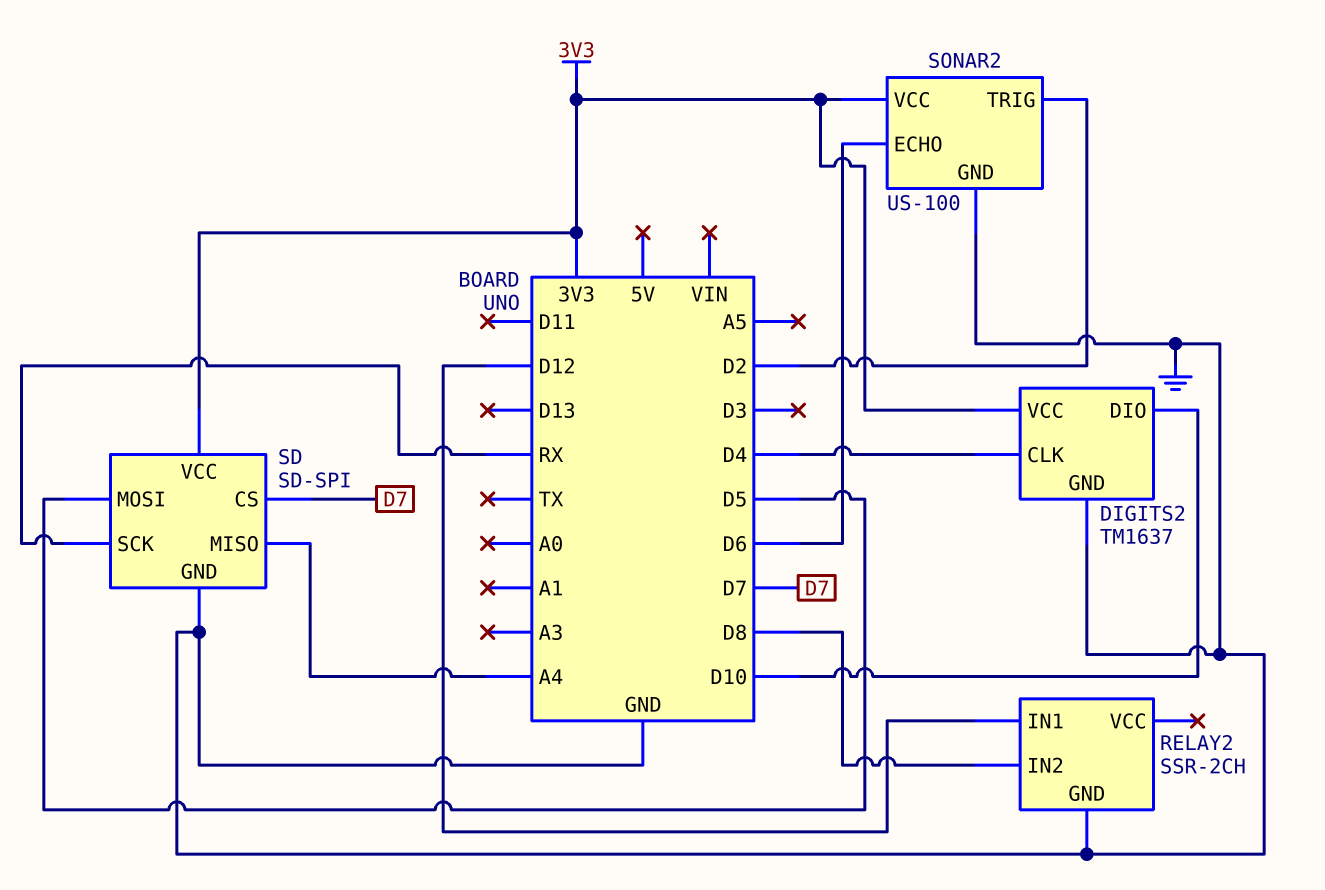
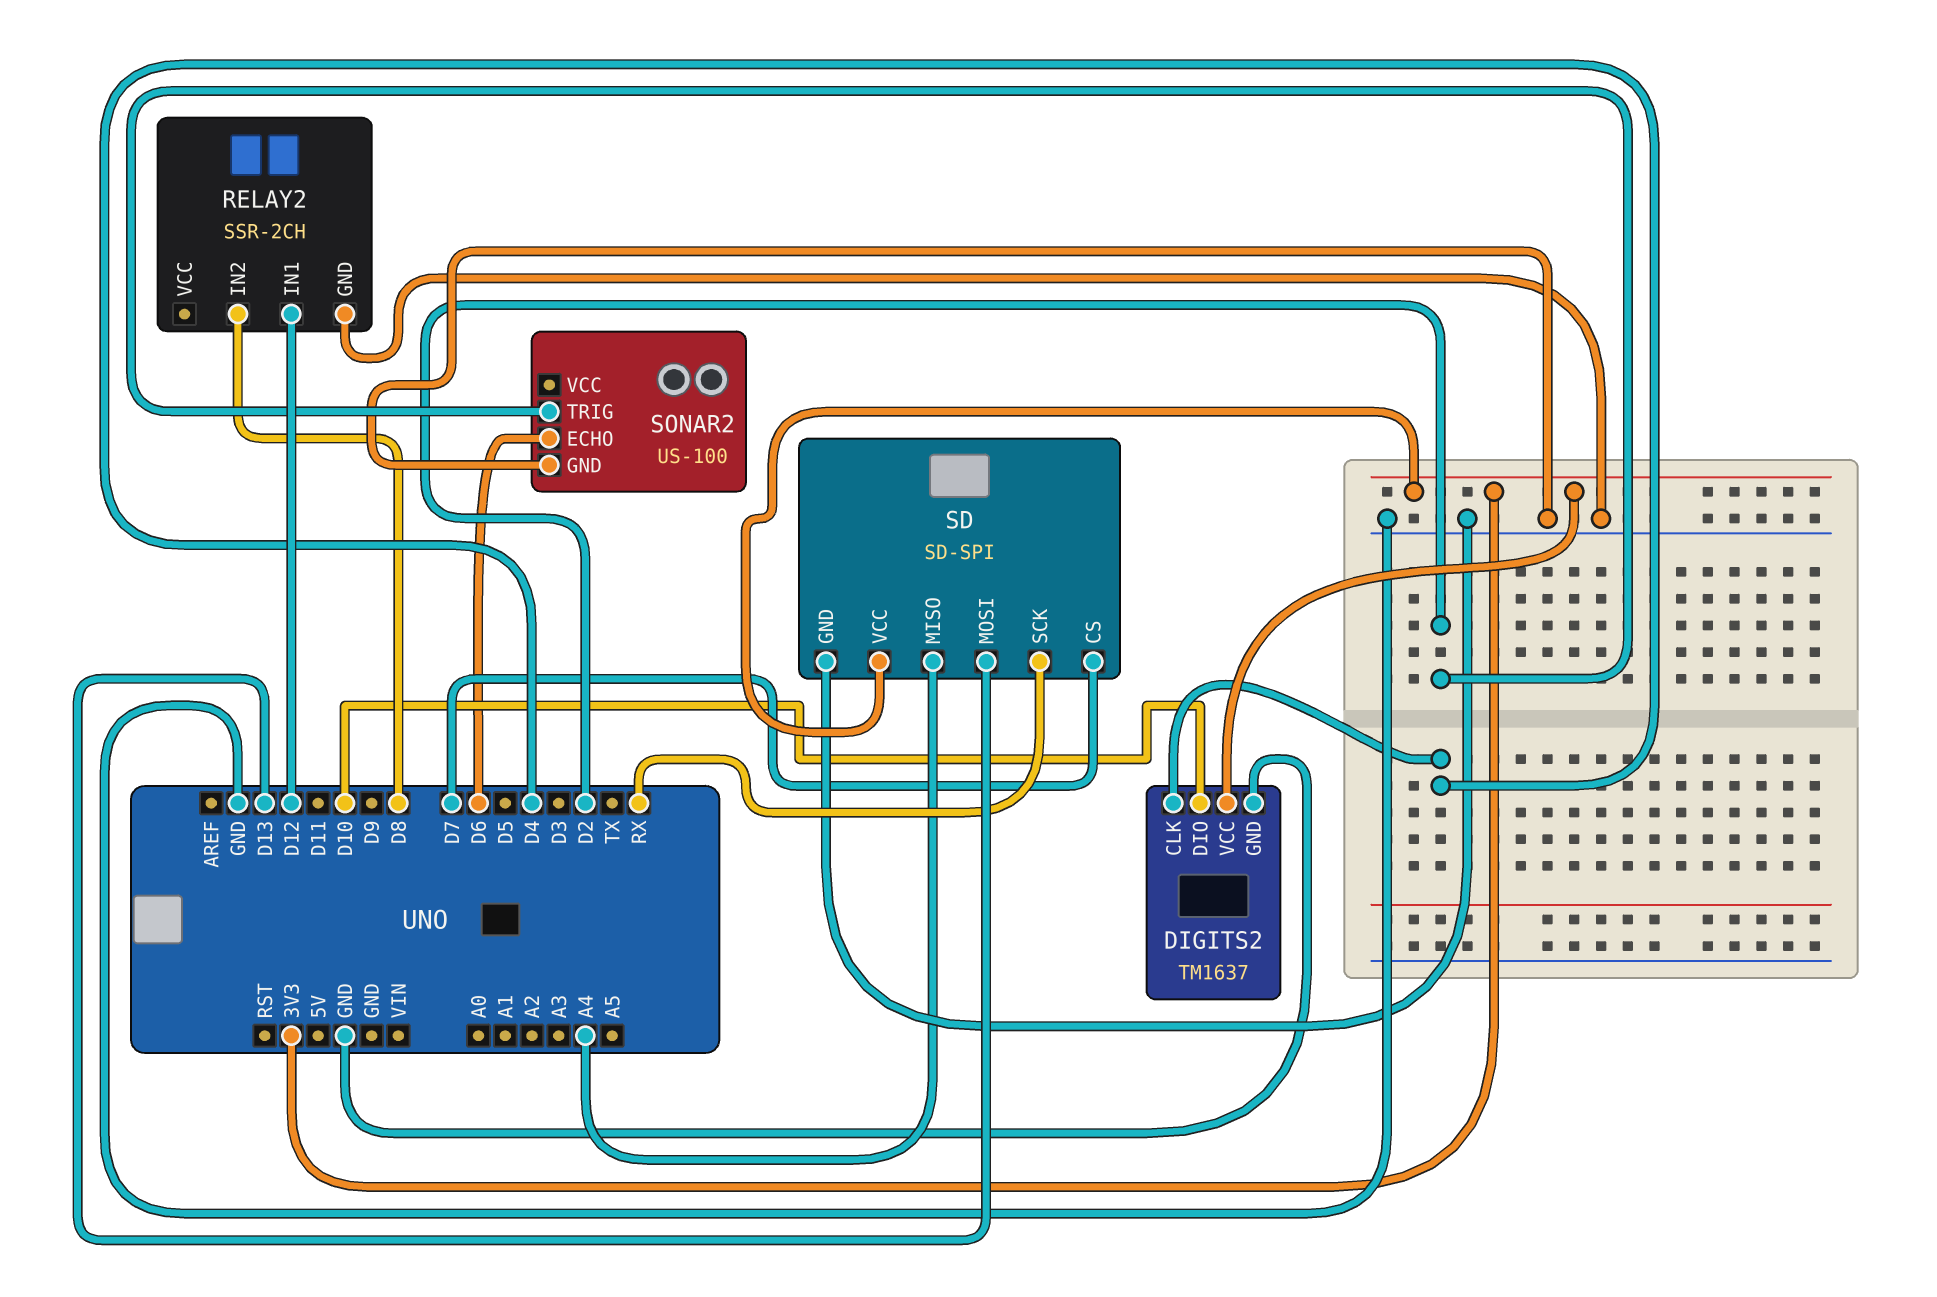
SD pin MOSI: D5 -> D13
SONAR2 pin VCC: 3V3 -> none

